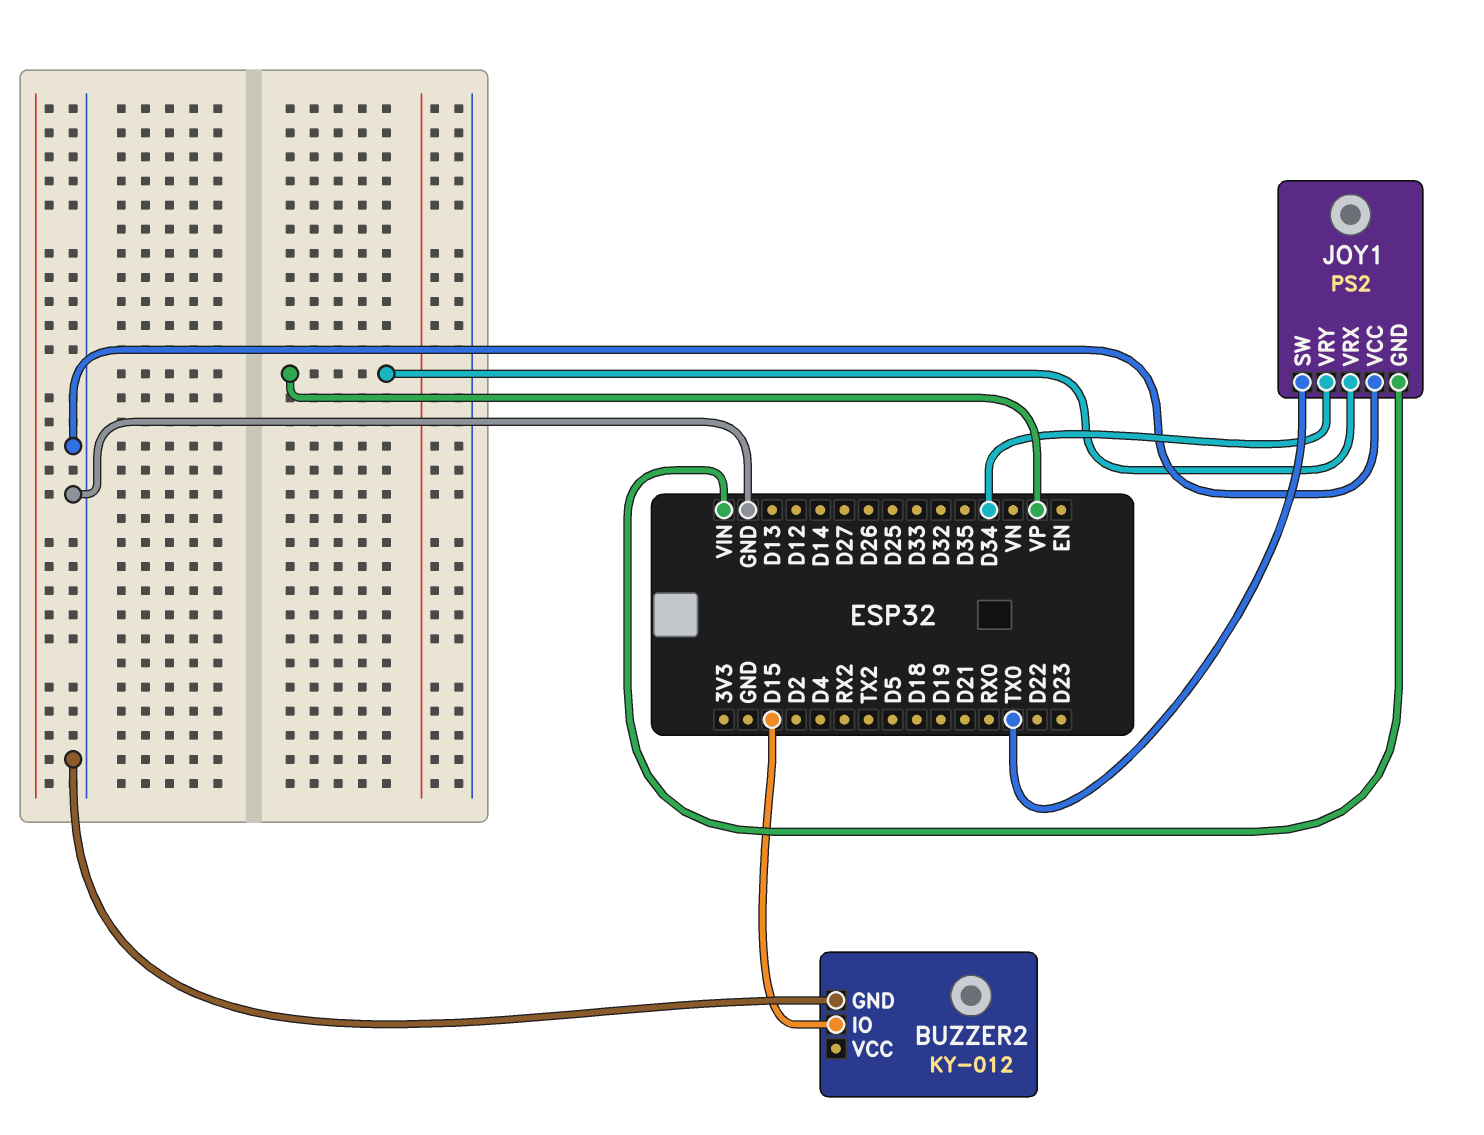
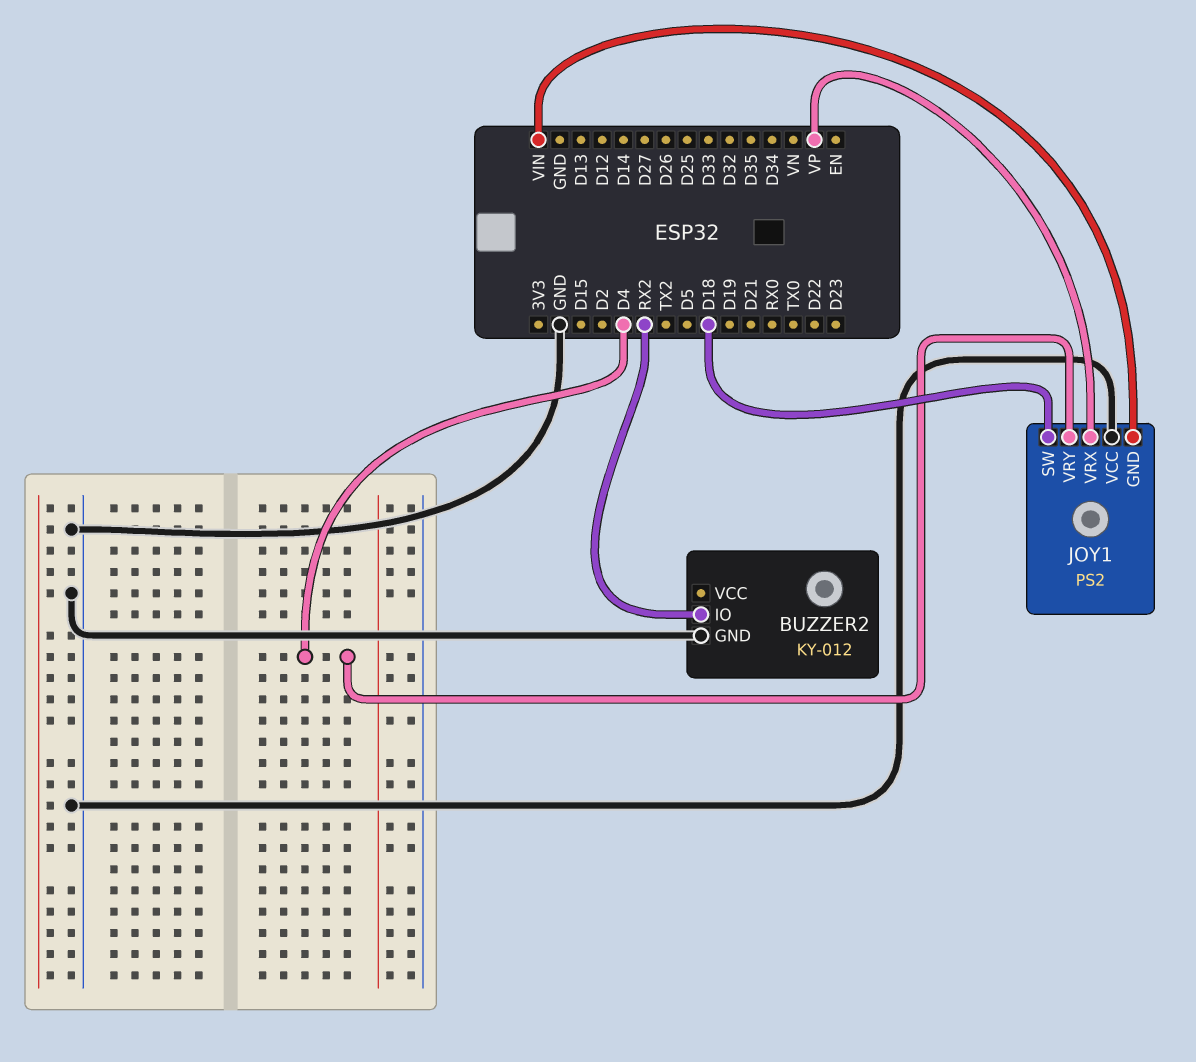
BUZZER2 pin IO: D15 -> RX2
JOY1 pin SW: TX0 -> D18
JOY1 pin VRY: D34 -> D4

